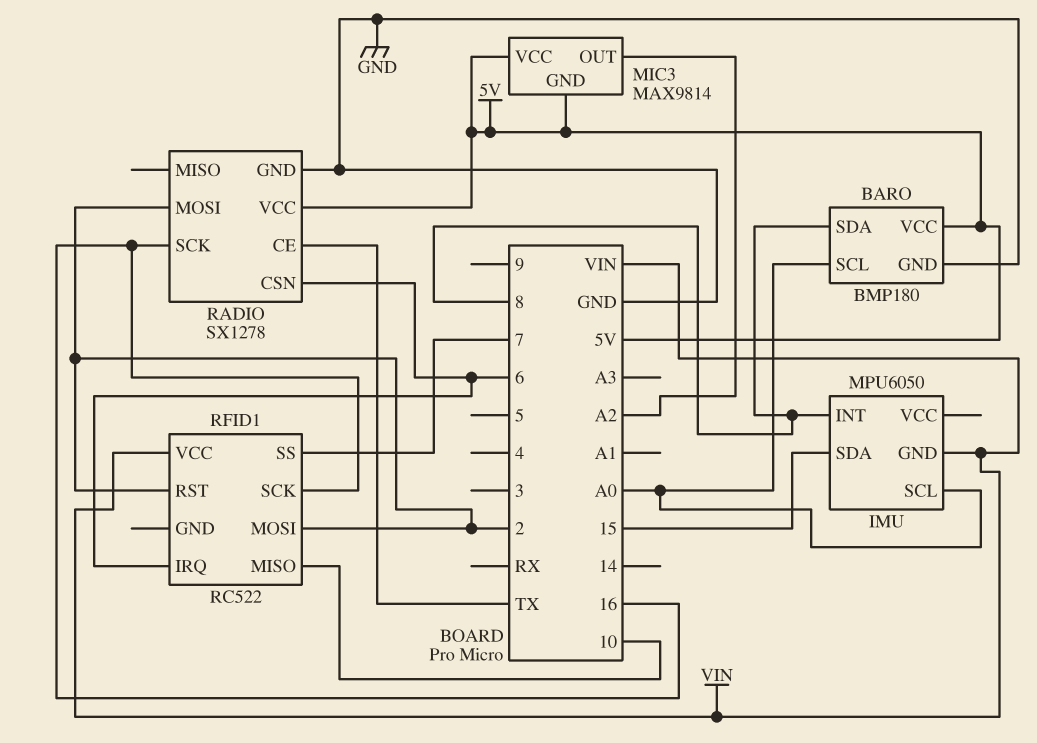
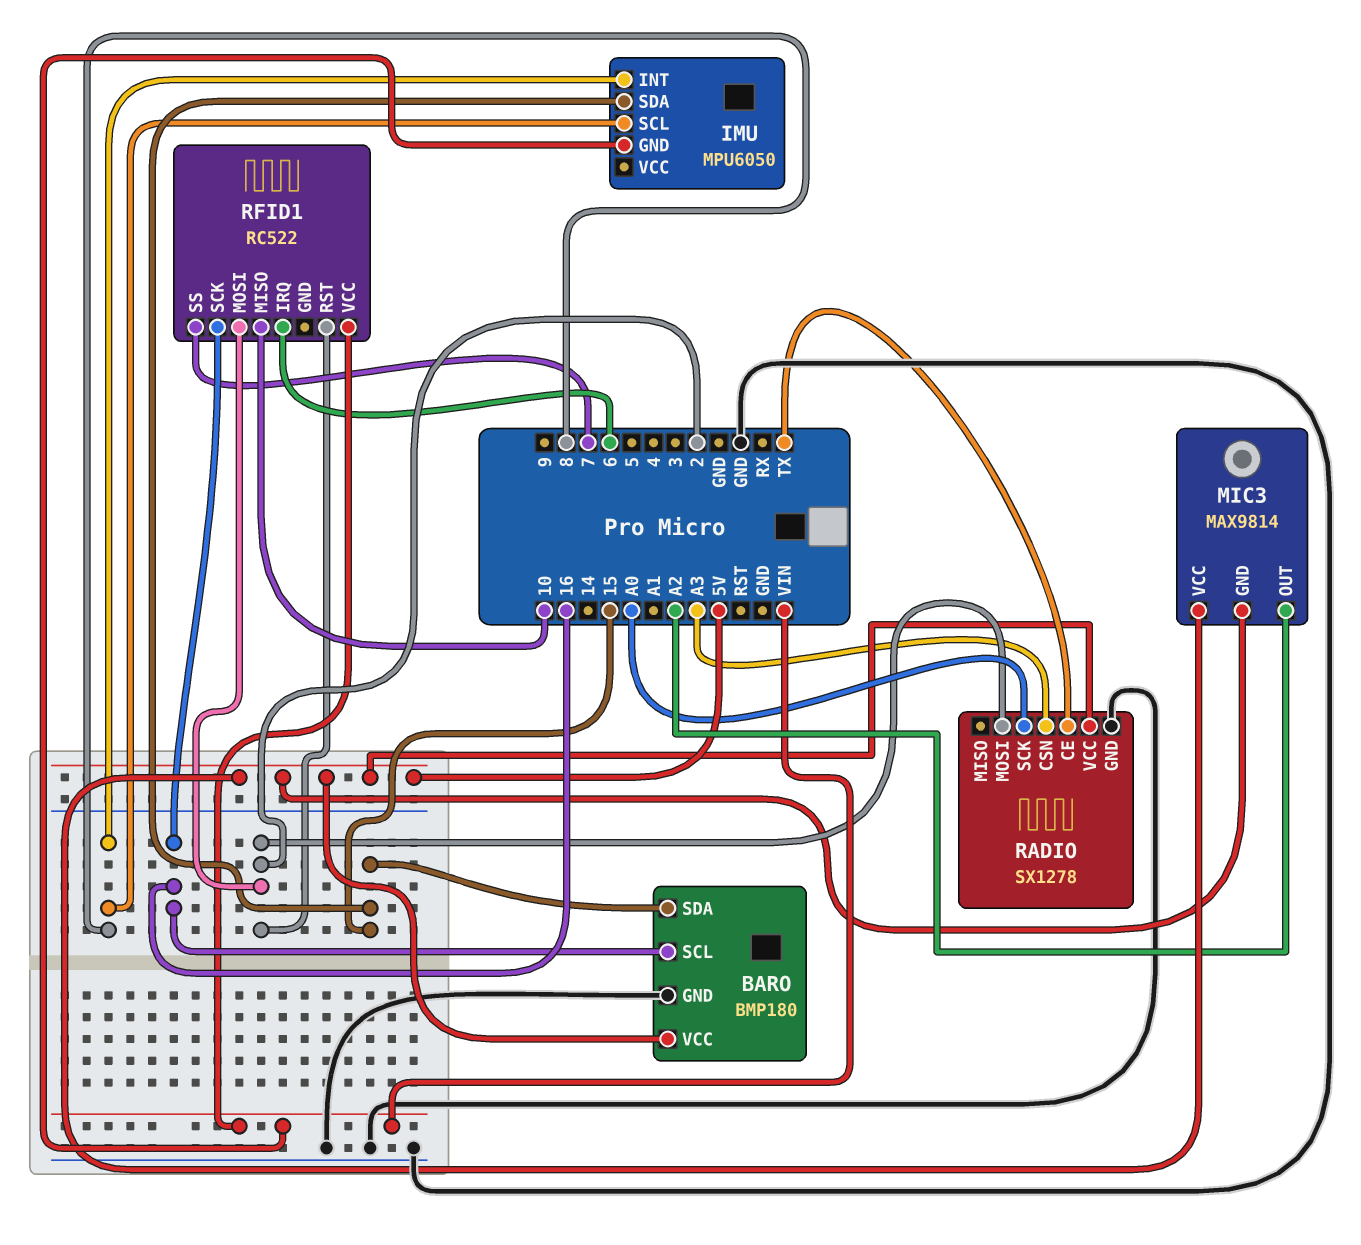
BARO pin SCL: A0 -> 16
BARO pin SDA: 8 -> 15
IMU pin SCL: A0 -> 8
RADIO pin CSN: 6 -> A3
RADIO pin SCK: 16 -> A0

